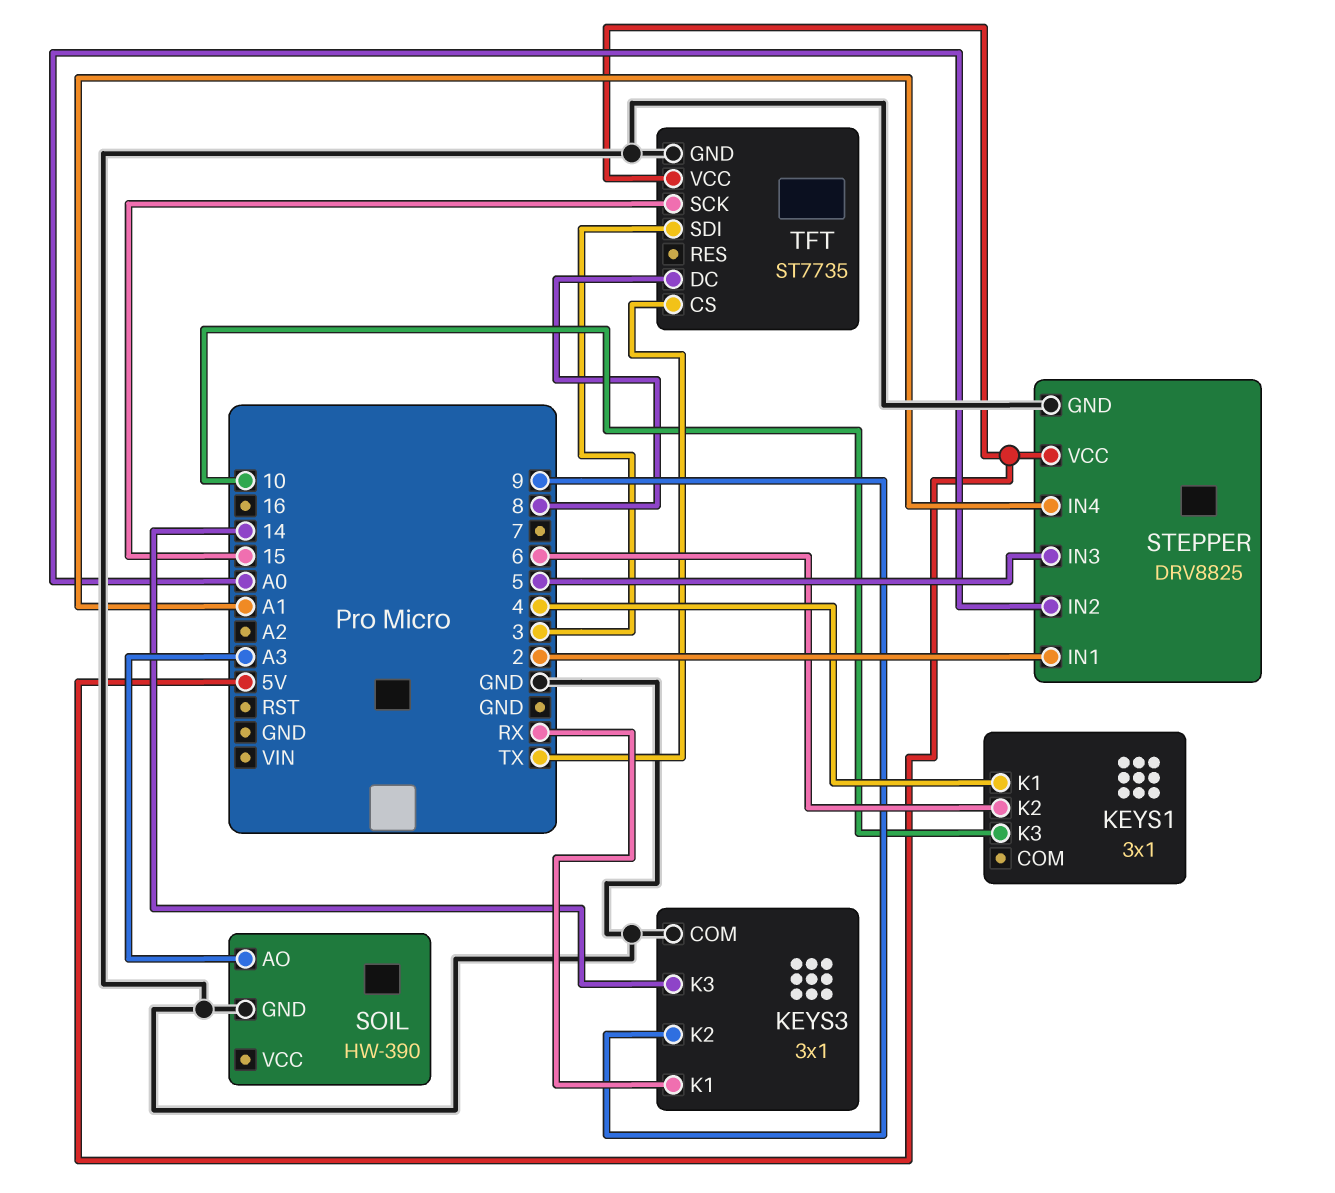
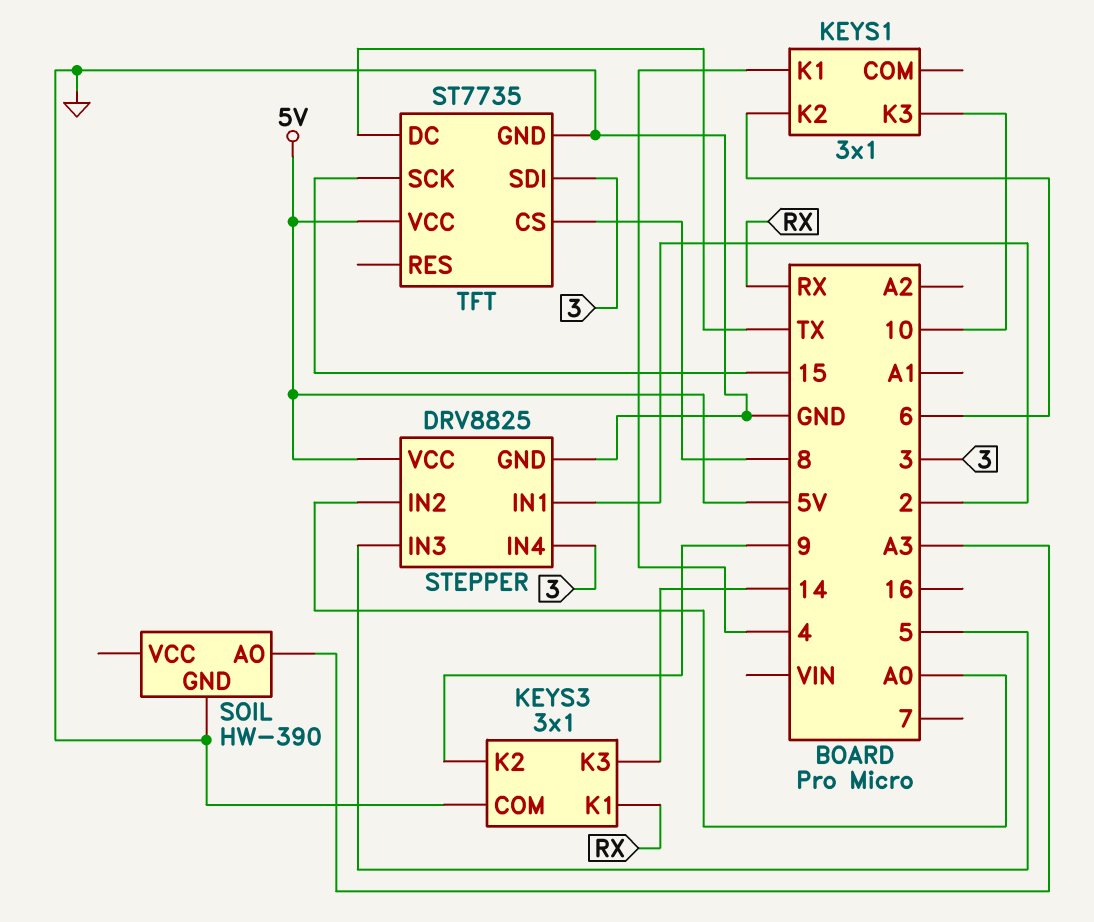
STEPPER pin IN4: A1 -> 3
TFT pin CS: TX -> 8
TFT pin DC: 8 -> TX

